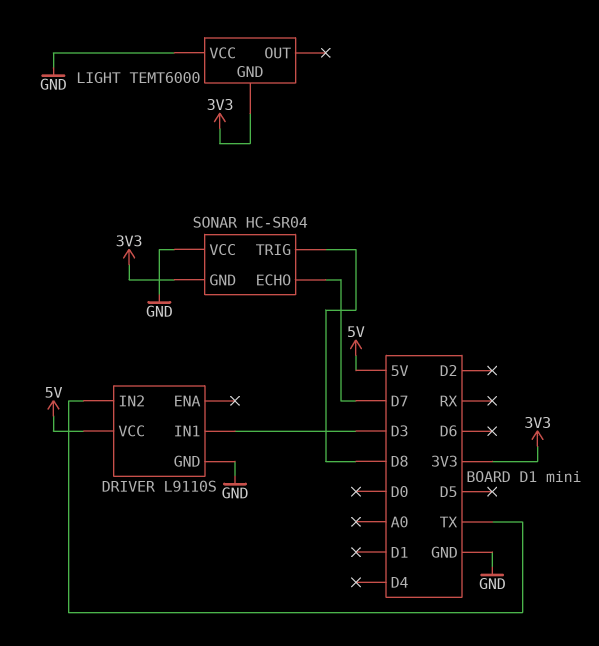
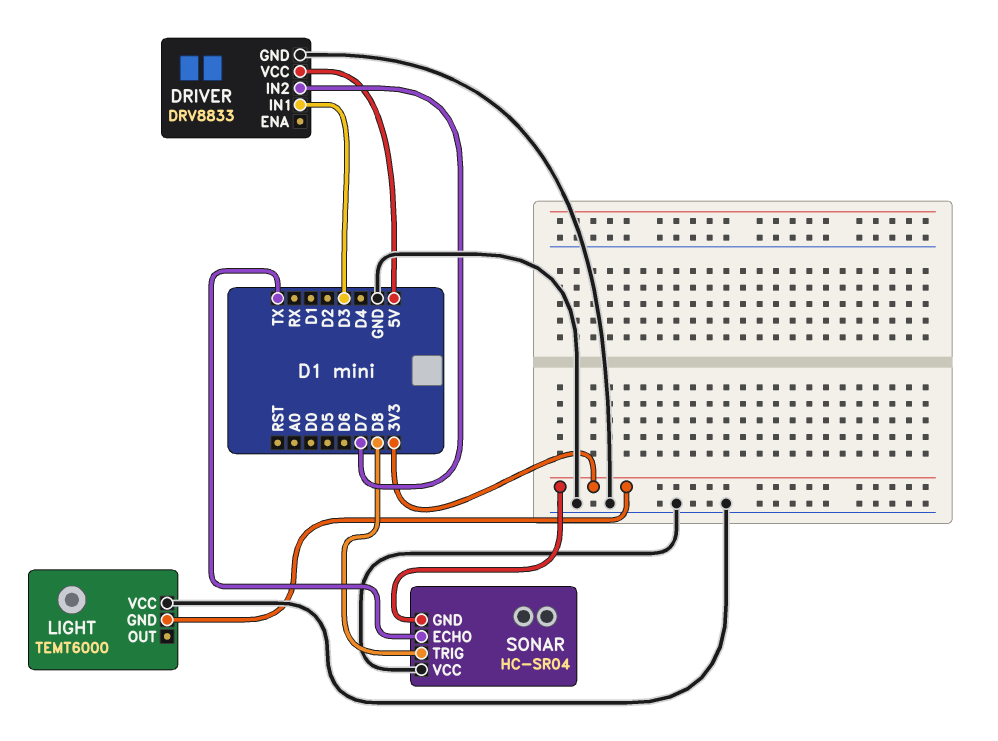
DRIVER: L9110S -> DRV8833
DRIVER pin IN2: TX -> D7
SONAR pin ECHO: D7 -> TX

